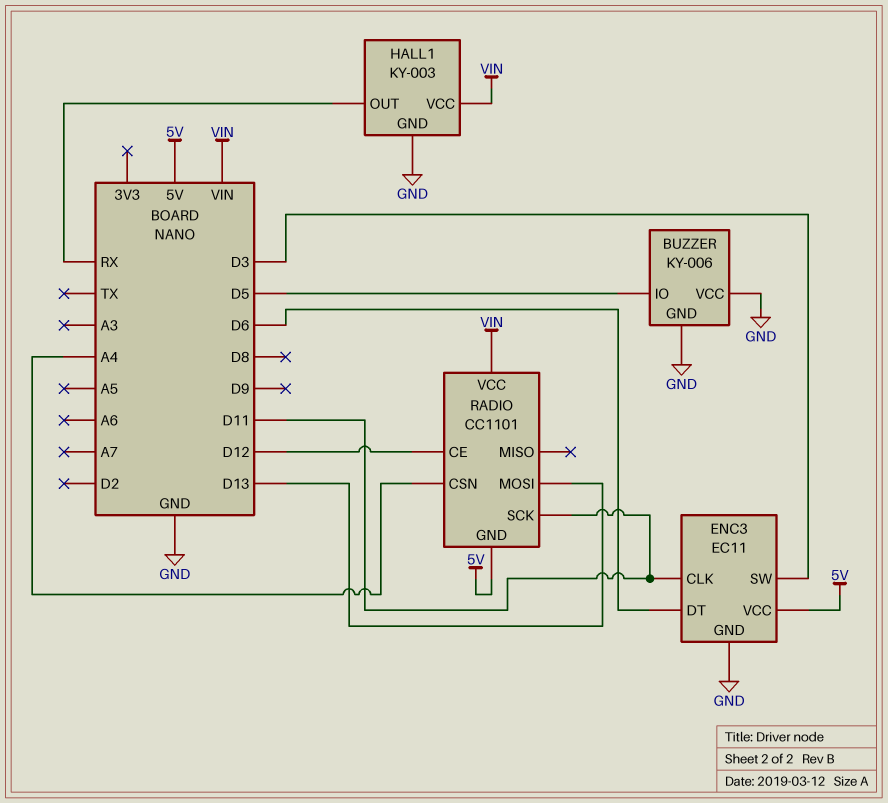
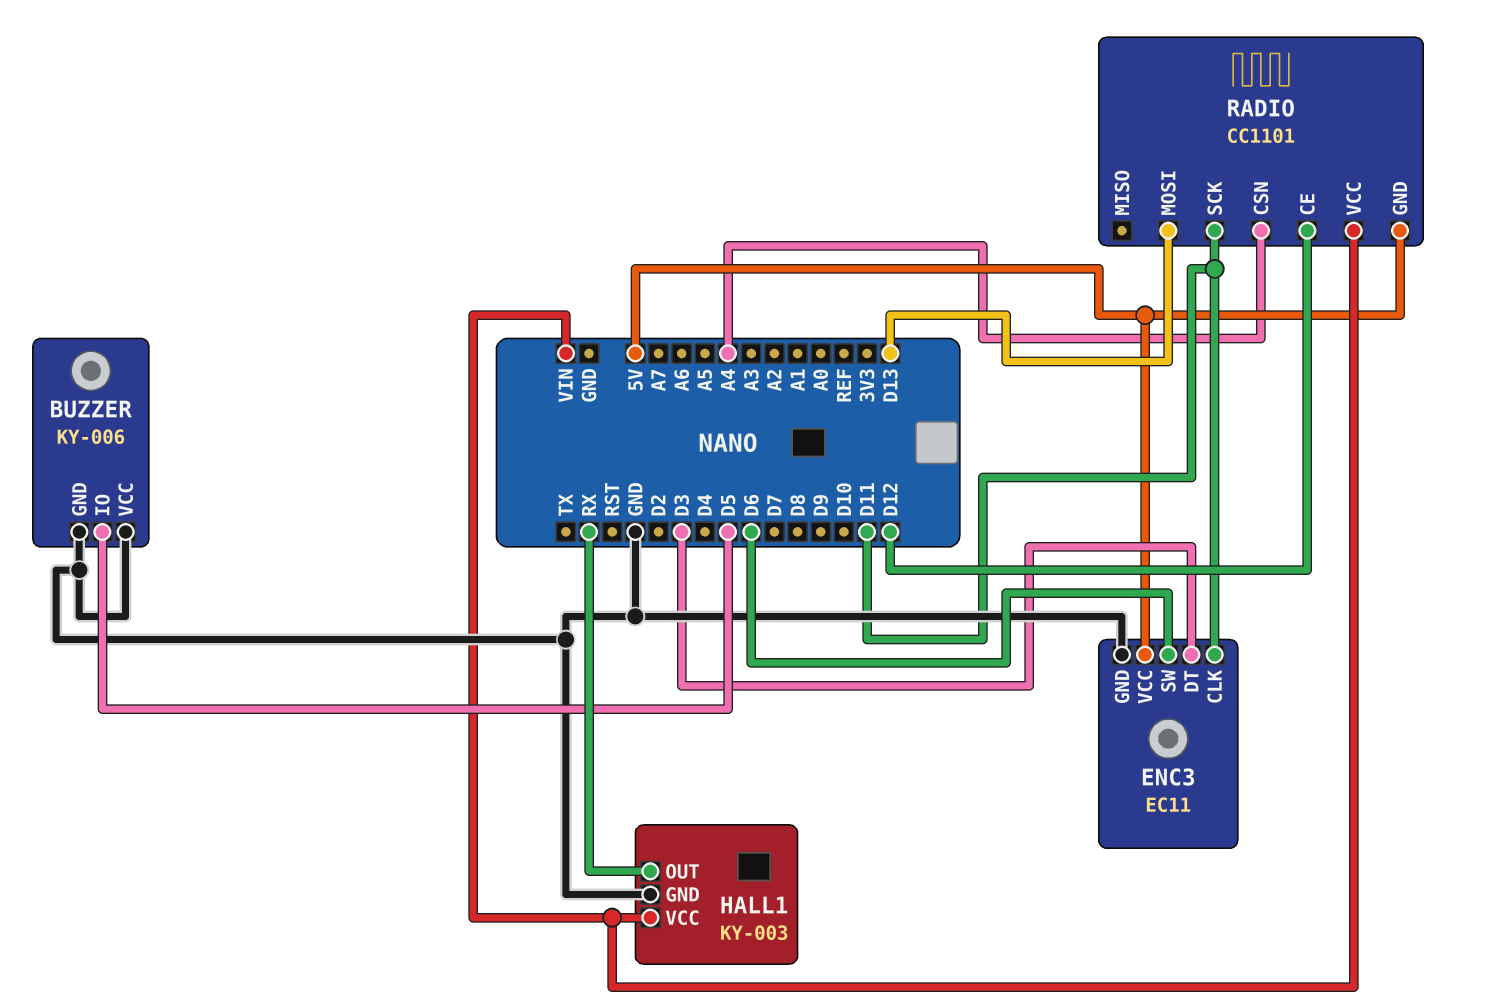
ENC3 pin DT: D6 -> D3
ENC3 pin SW: D3 -> D6

